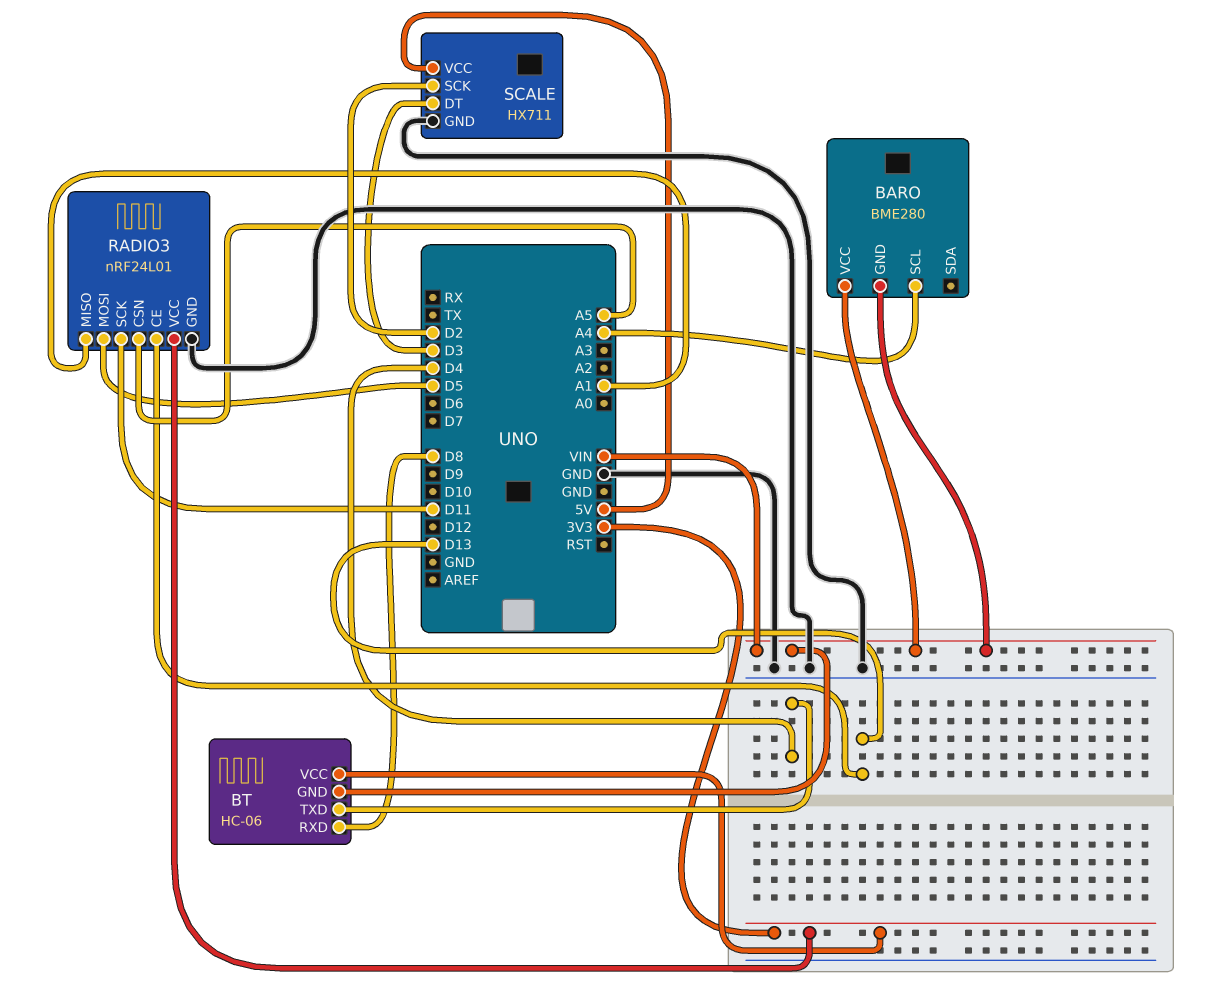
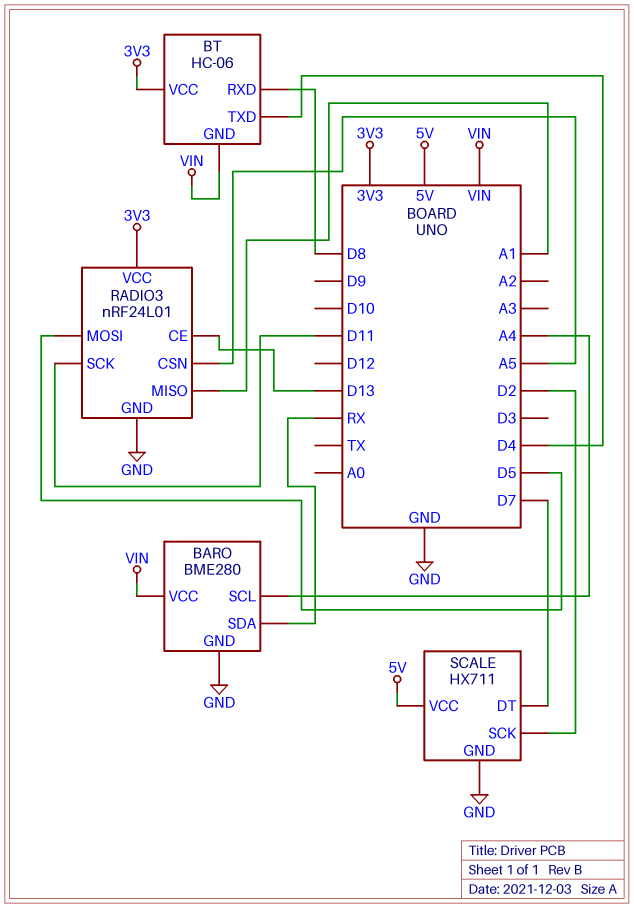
BARO pin GND: VIN -> GND
BARO pin SDA: none -> RX
SCALE pin DT: D3 -> D7

